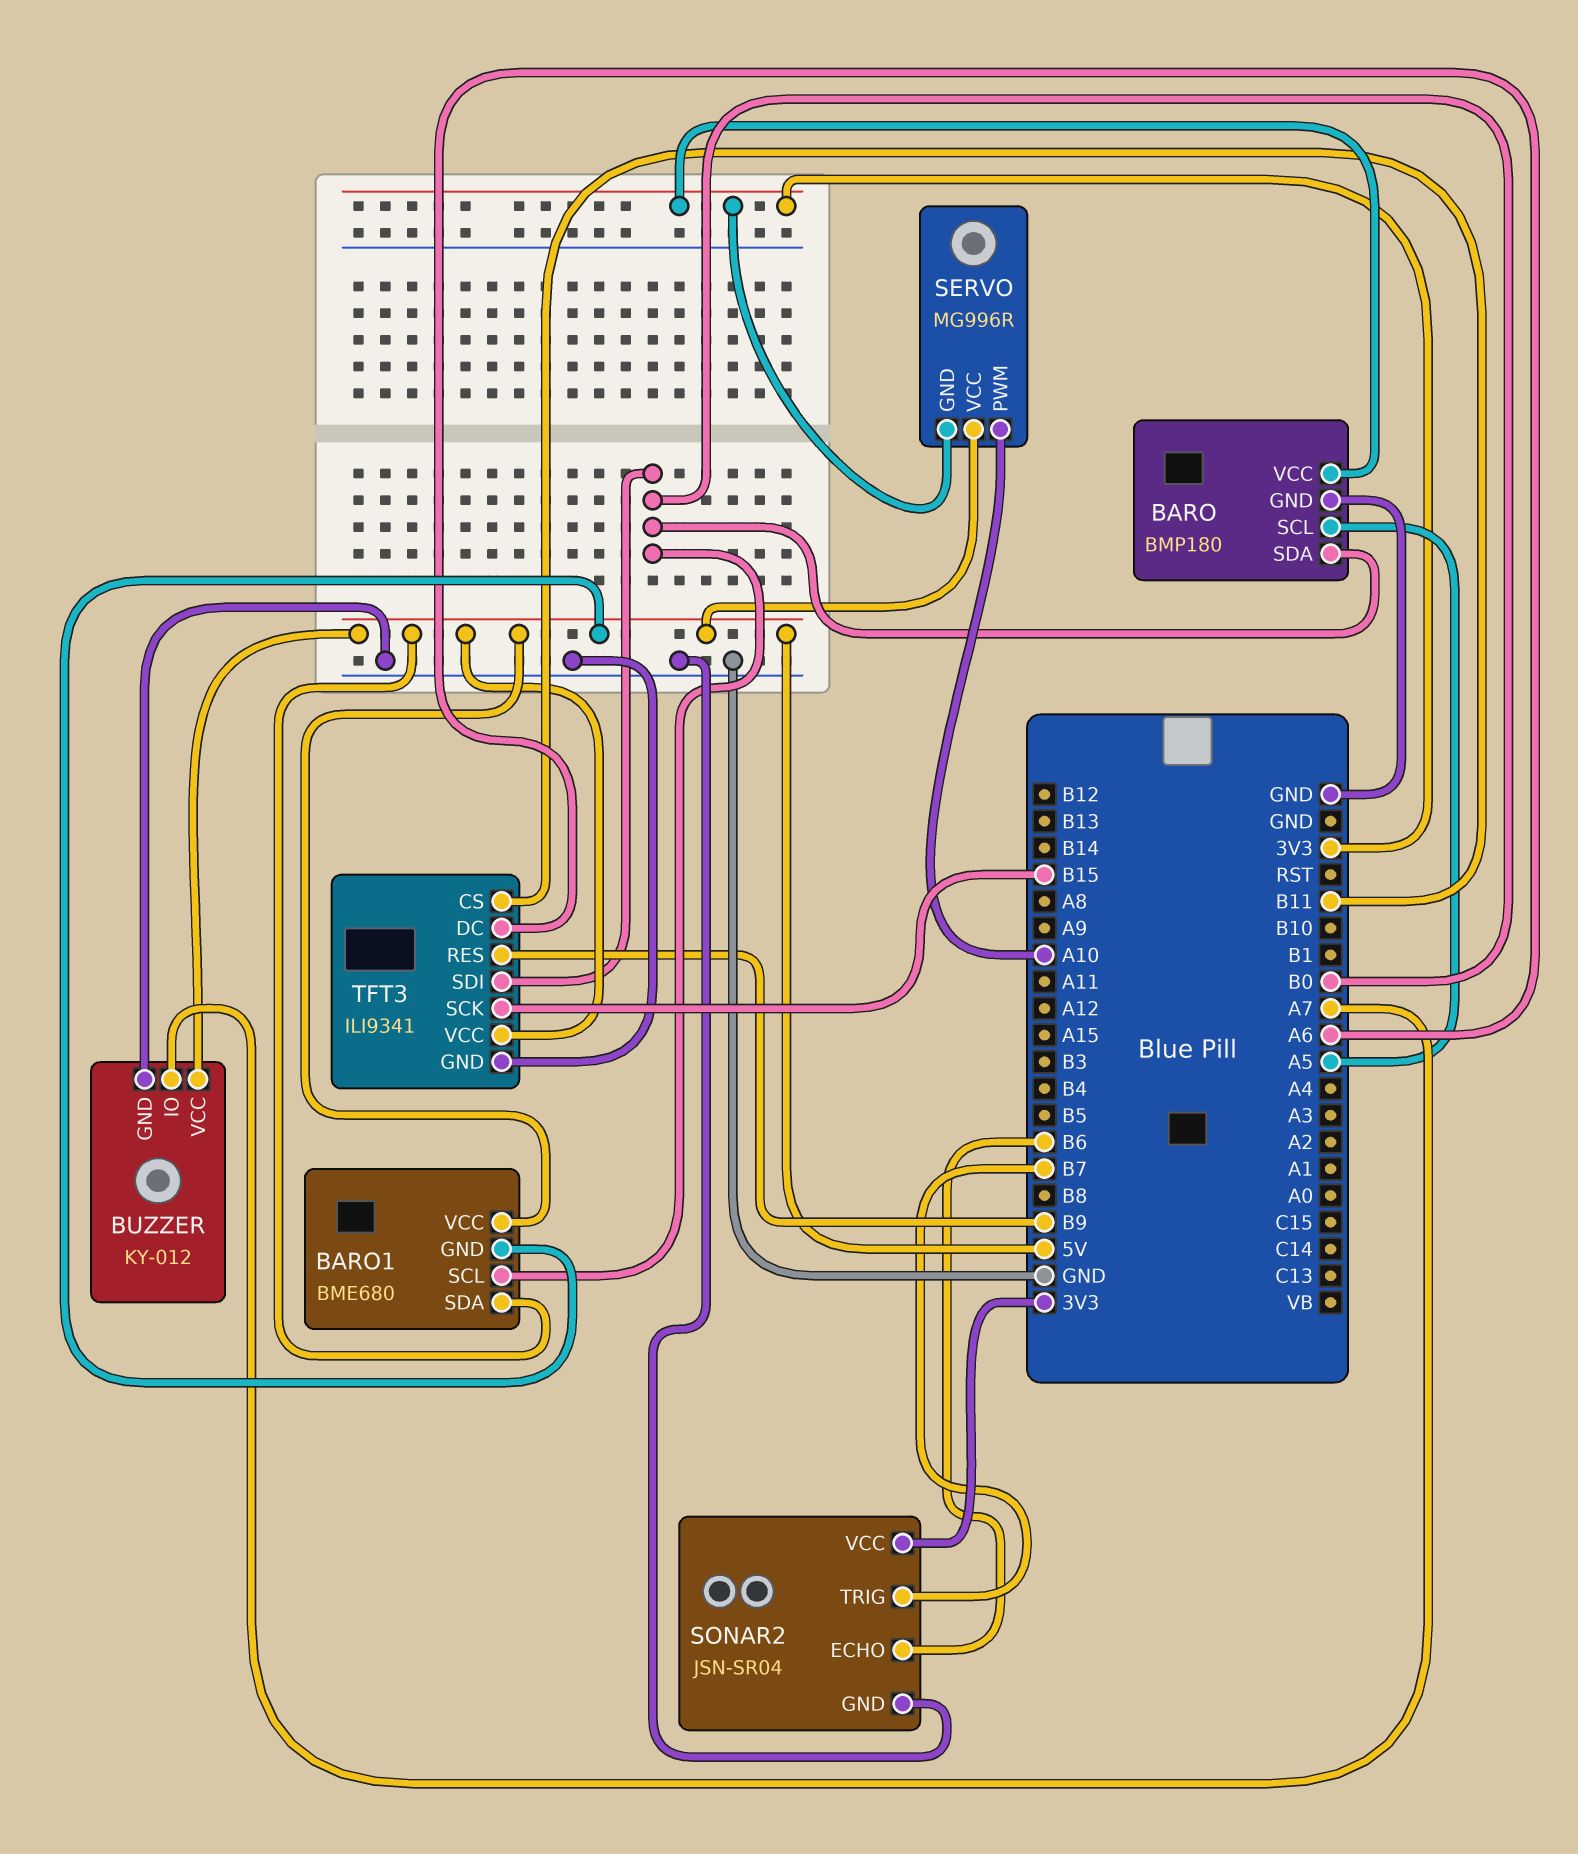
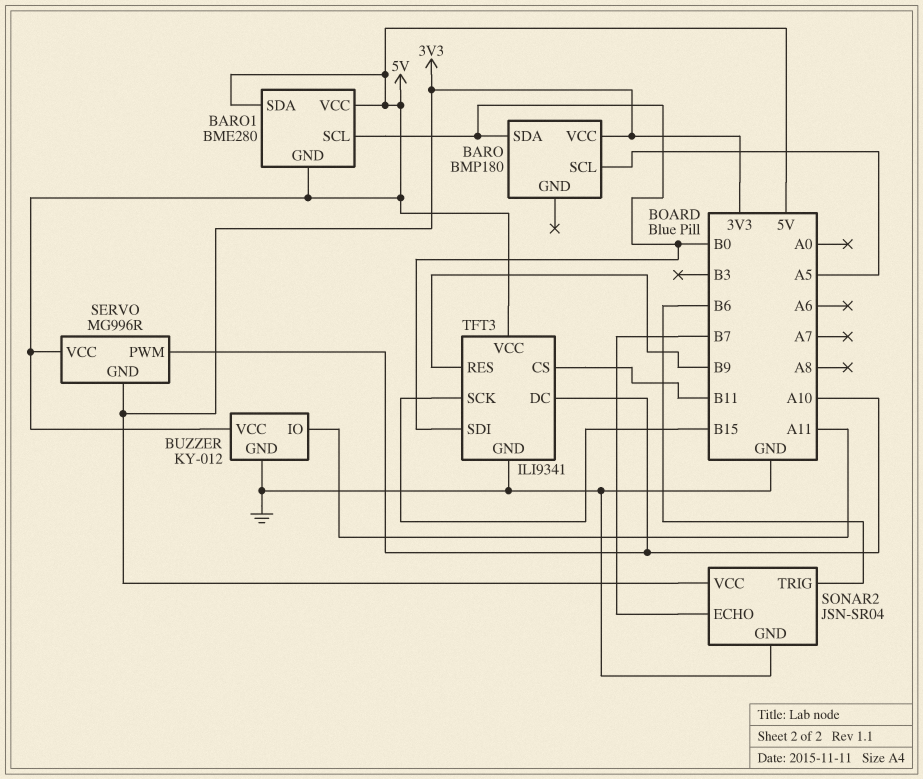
BARO pin GND: GND -> none
BARO1: BME680 -> BME280
BUZZER pin IO: A7 -> A11
SONAR2 pin ECHO: B6 -> B7
SONAR2 pin TRIG: B7 -> B6
TFT3 pin DC: A6 -> A10

